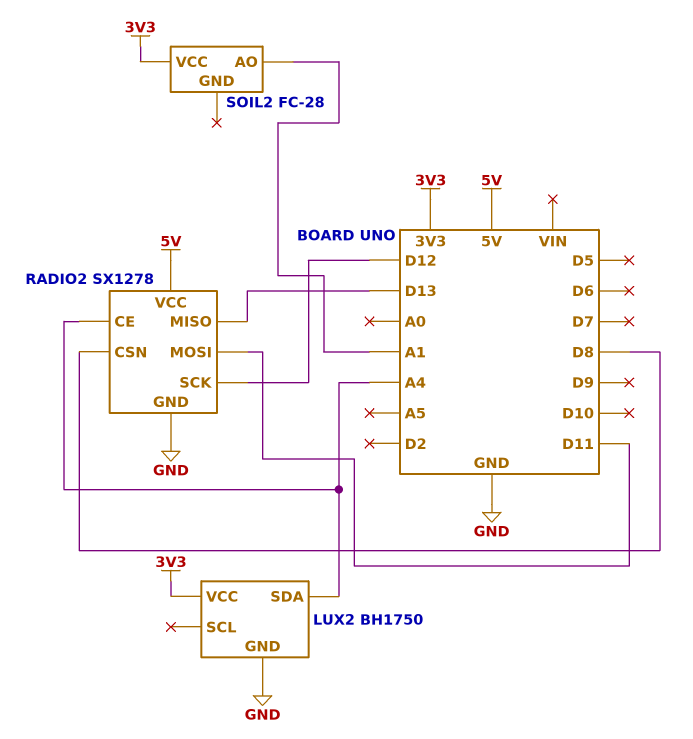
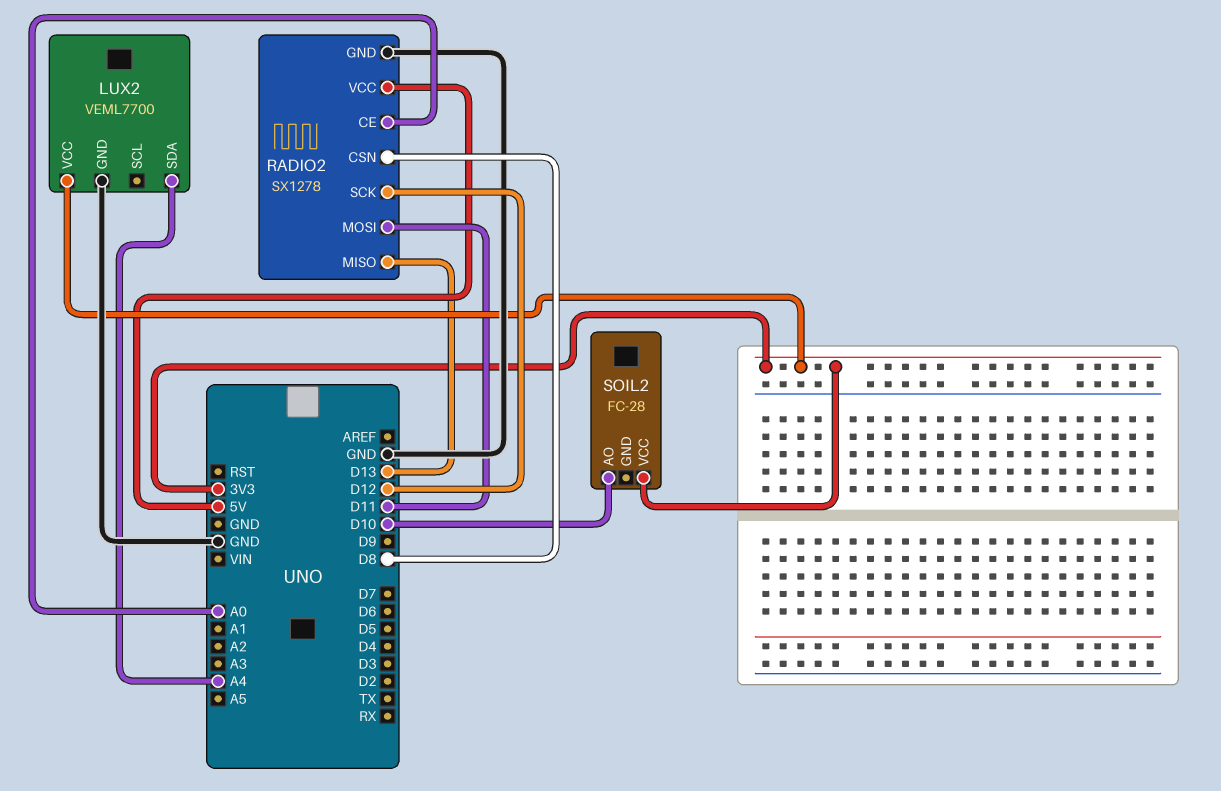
LUX2: BH1750 -> VEML7700
RADIO2 pin CE: A4 -> A0
SOIL2 pin AO: A1 -> D10

